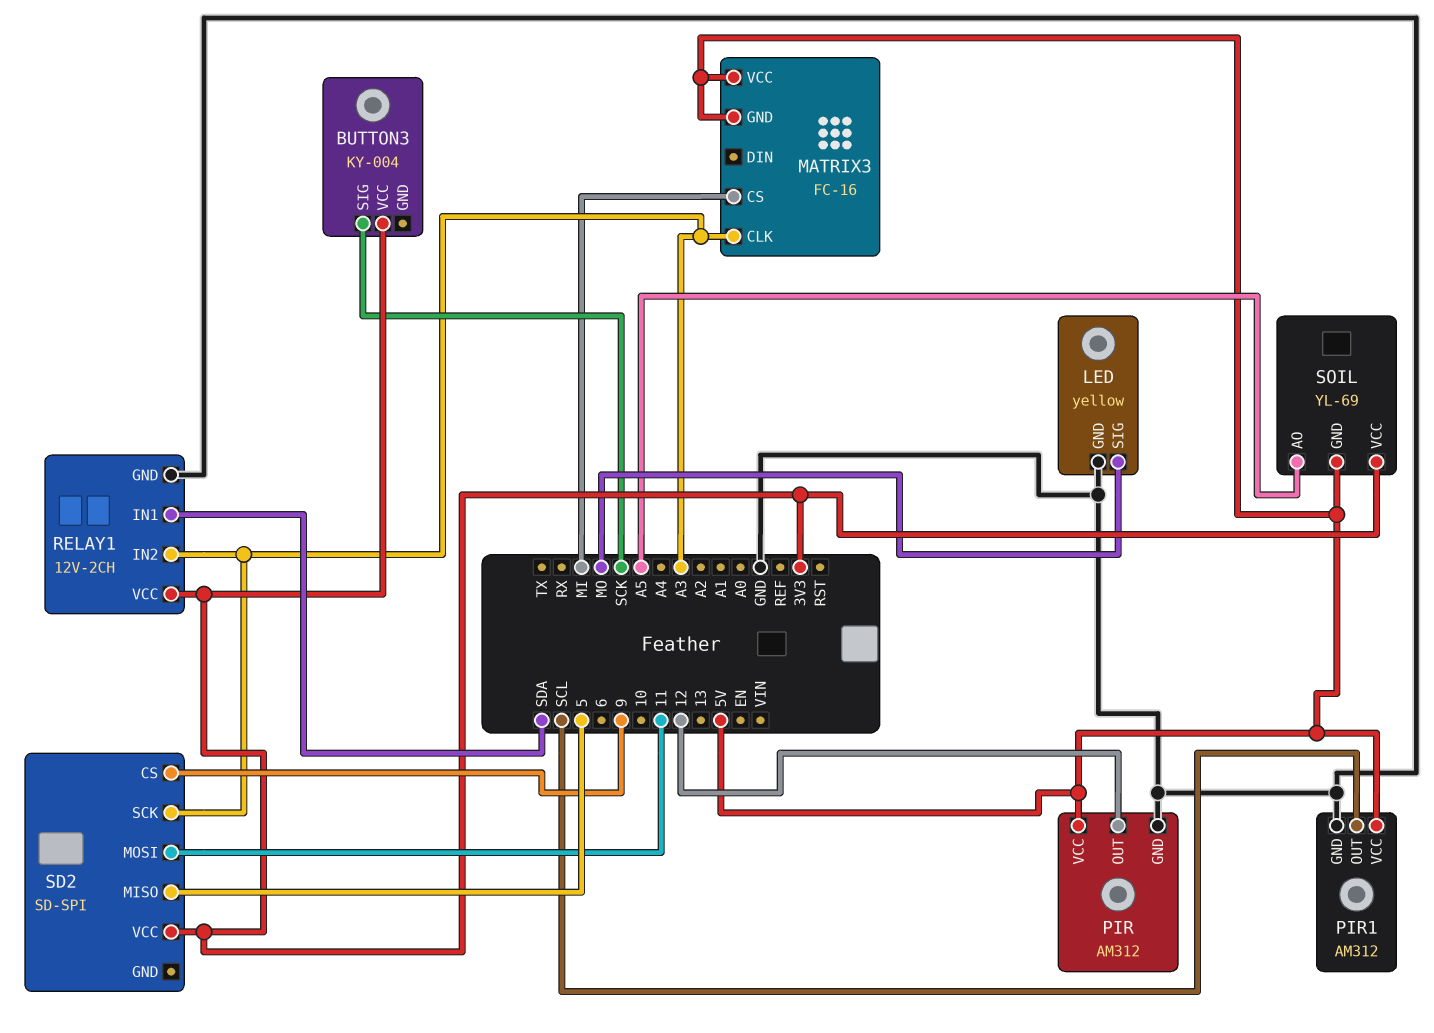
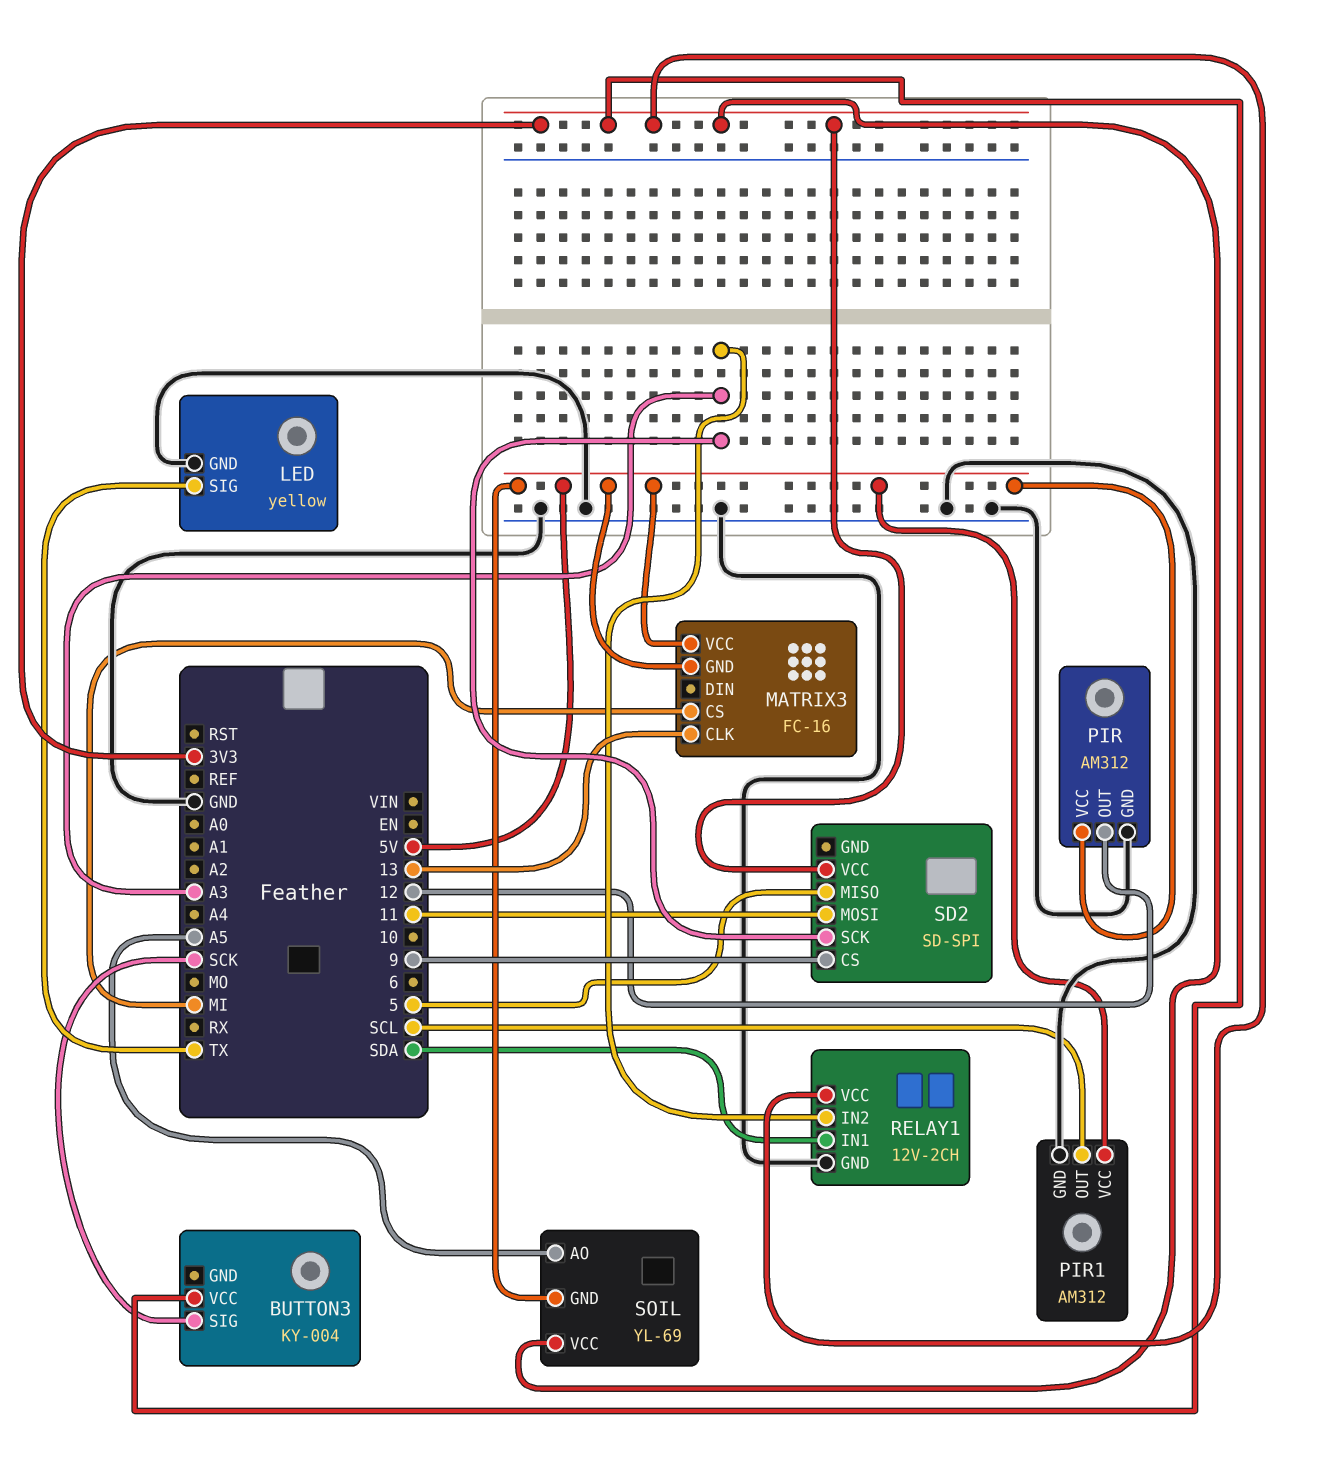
LED pin SIG: MO -> TX
MATRIX3 pin CLK: A3 -> 13

